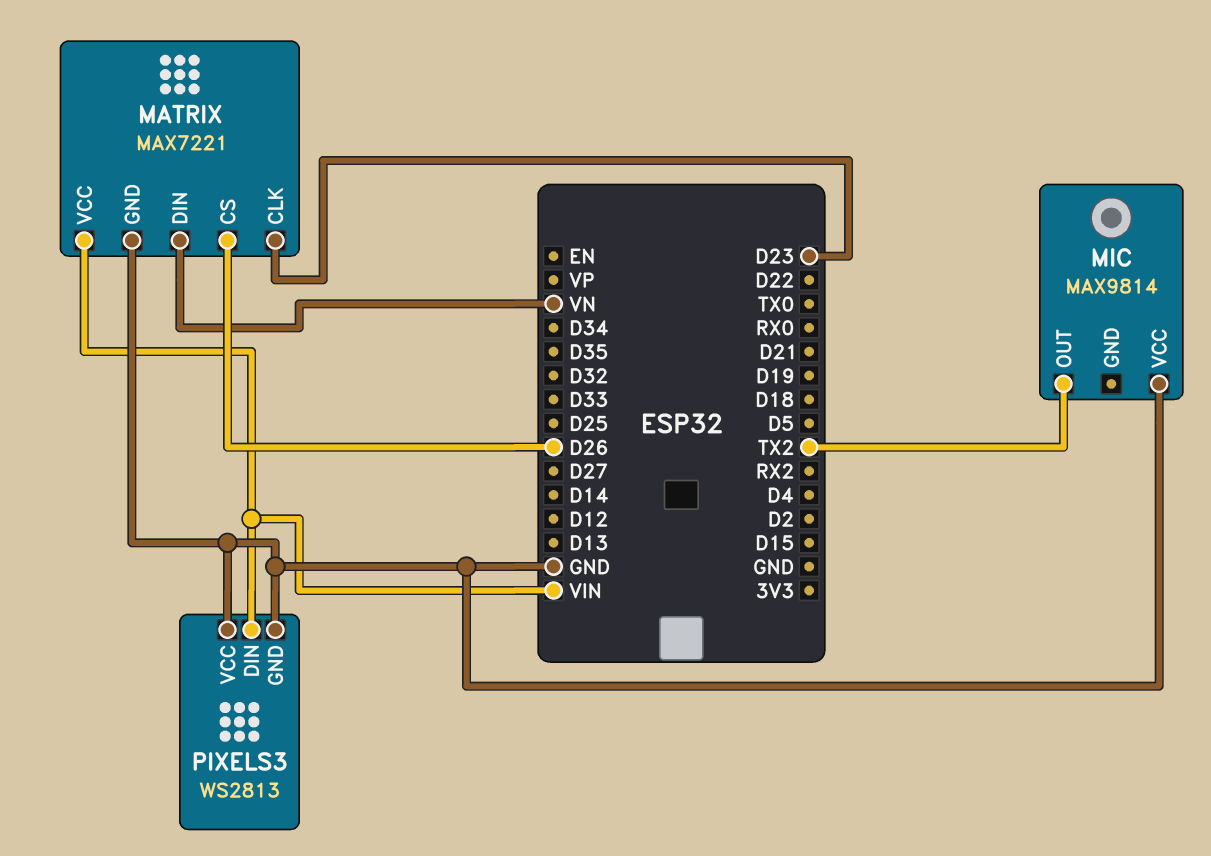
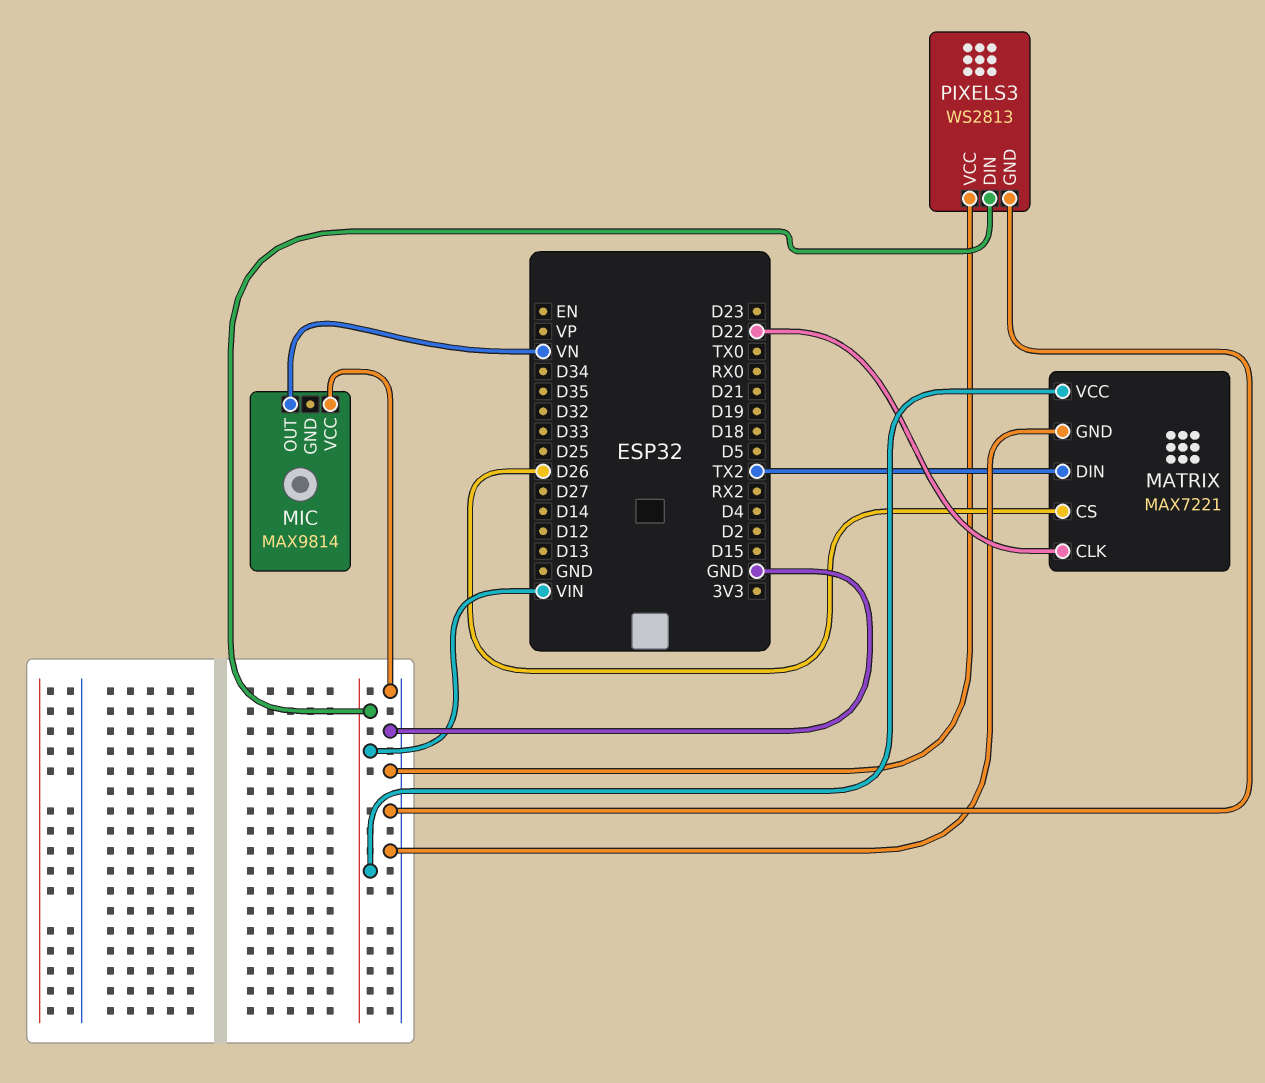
MATRIX pin CLK: D23 -> D22
MATRIX pin DIN: VN -> TX2
MIC pin OUT: TX2 -> VN

